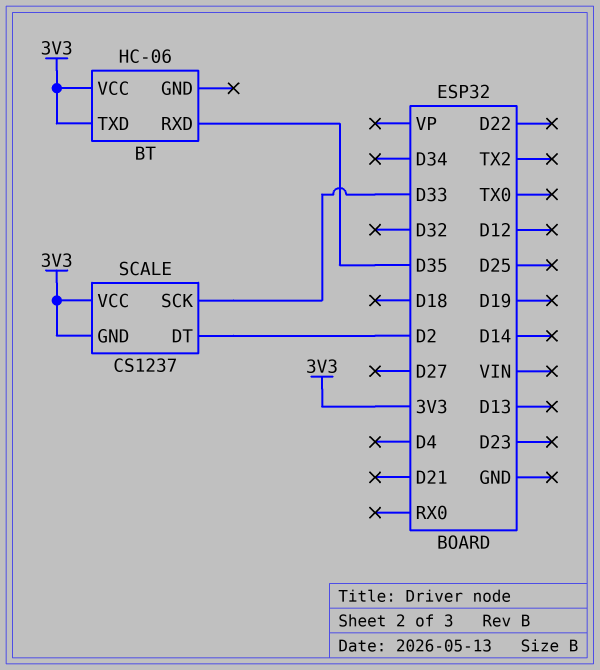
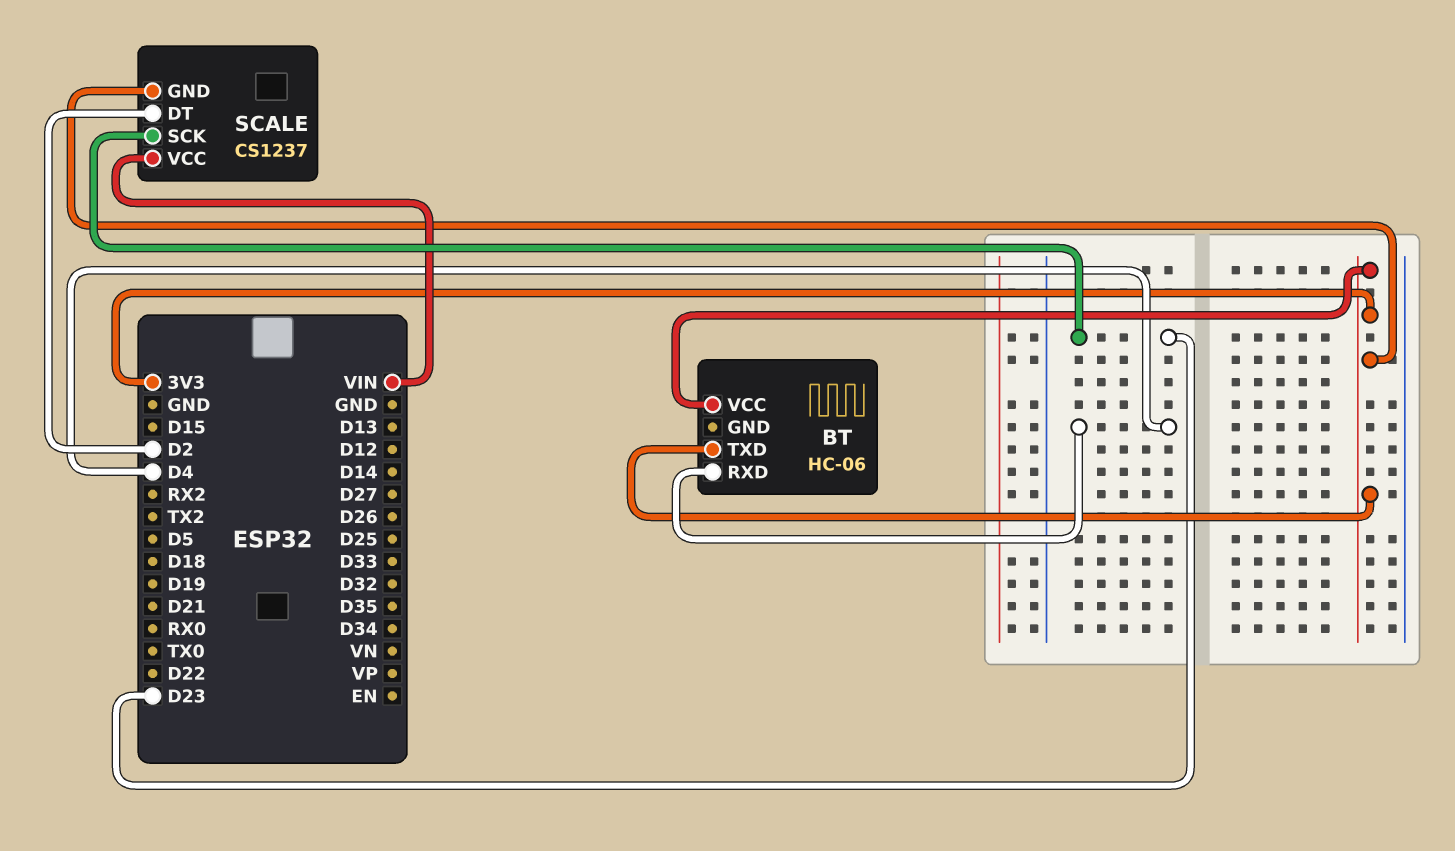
BT pin RXD: D35 -> D4
SCALE pin SCK: D33 -> D23
SCALE pin VCC: 3V3 -> VIN

